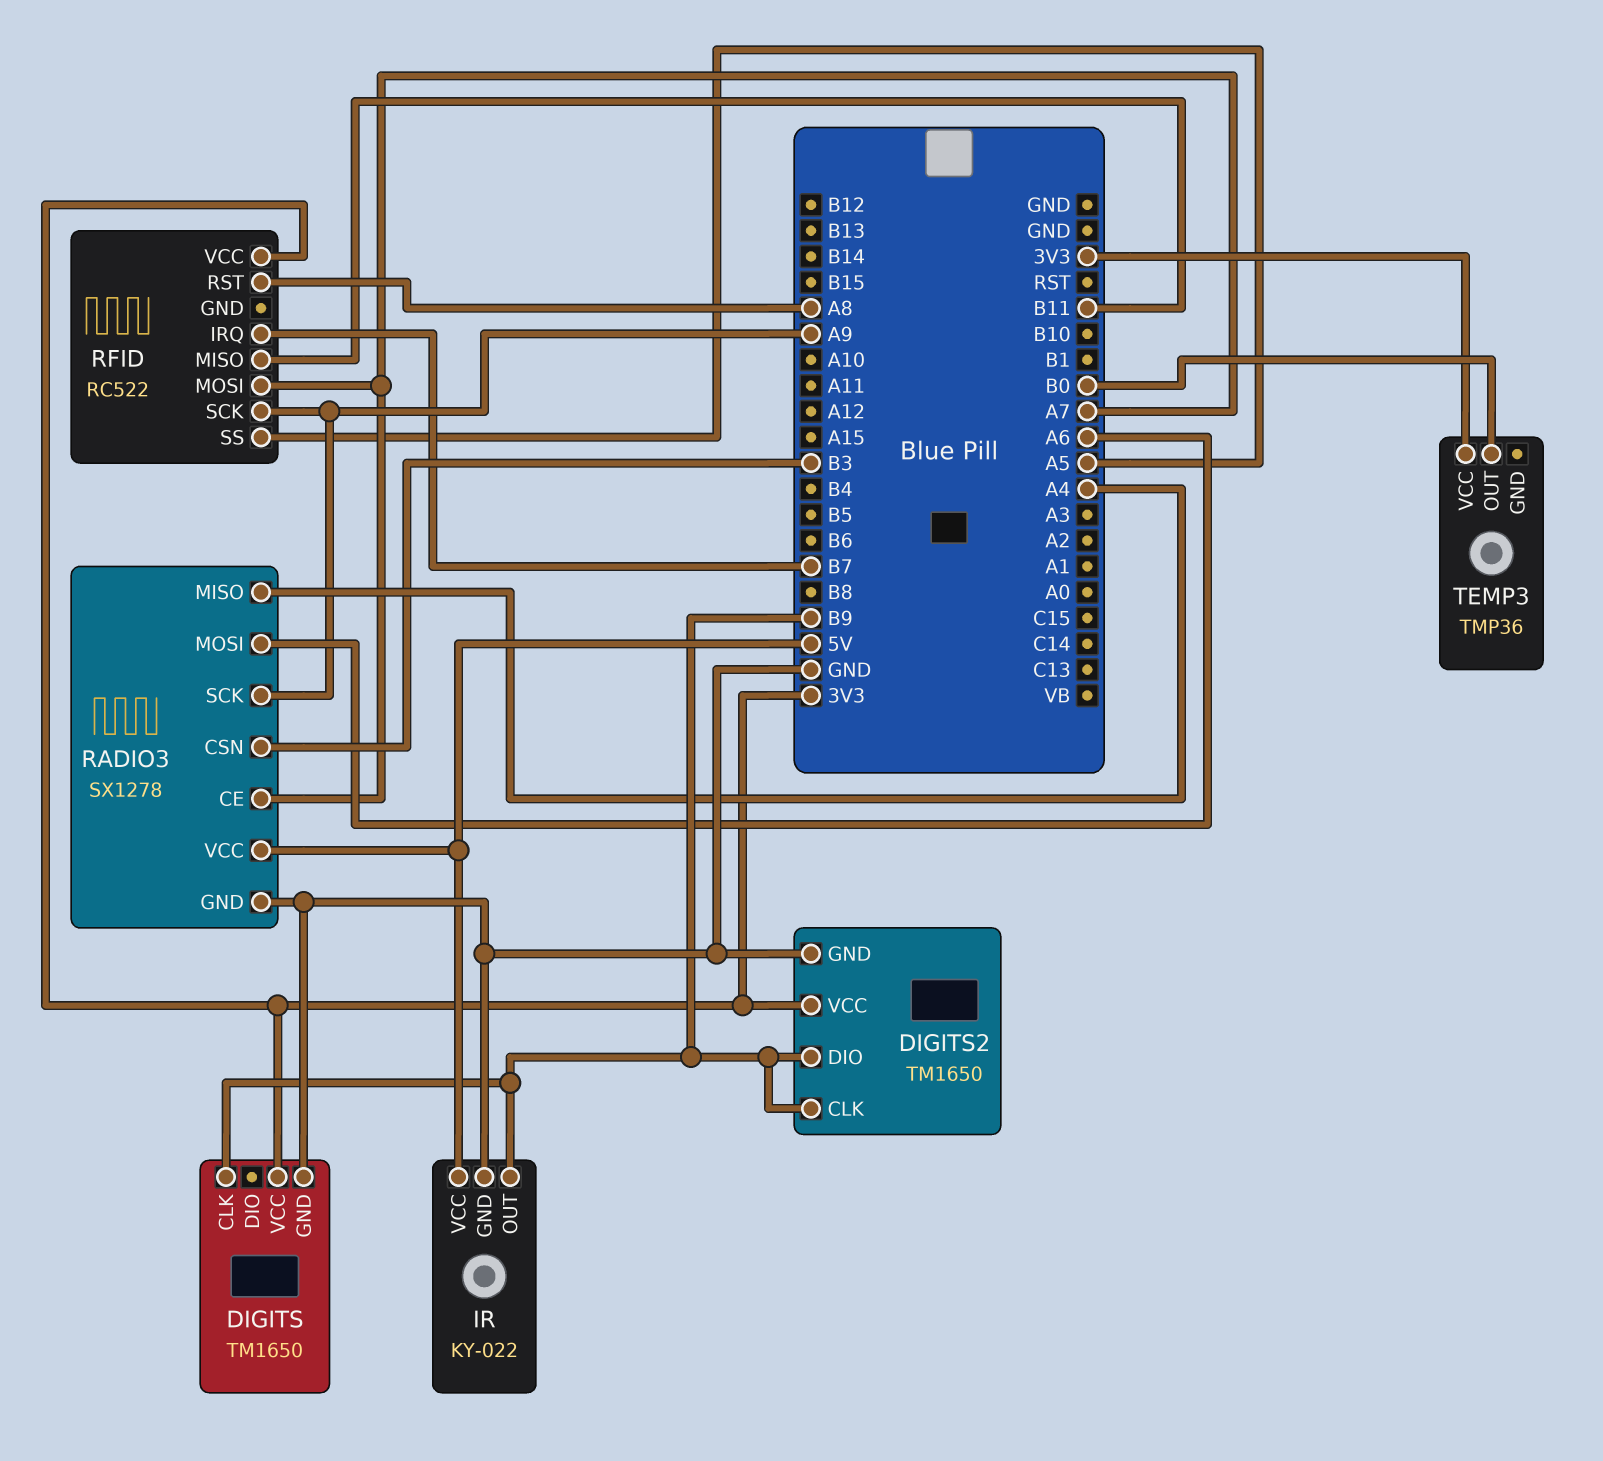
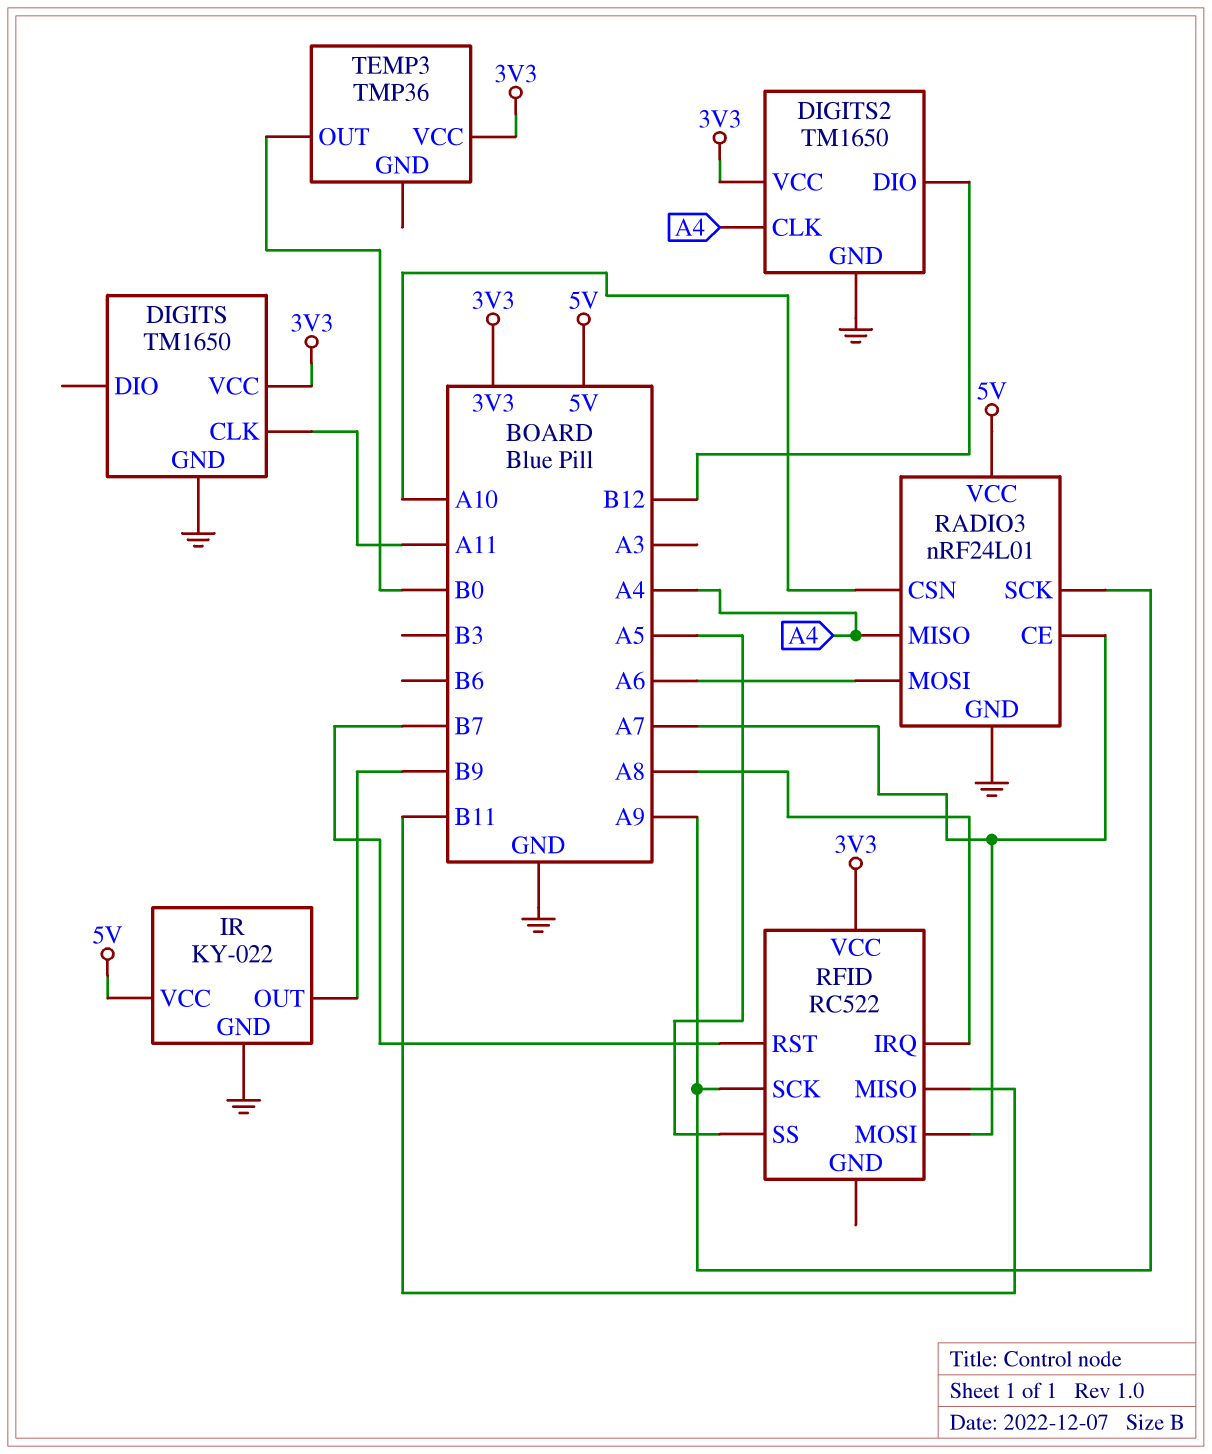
DIGITS pin CLK: B9 -> A11
DIGITS2 pin CLK: B9 -> A4
DIGITS2 pin DIO: B9 -> B12
RADIO3: SX1278 -> nRF24L01
RADIO3 pin CSN: B3 -> A10
RFID pin IRQ: B7 -> A8
RFID pin RST: A8 -> B7

